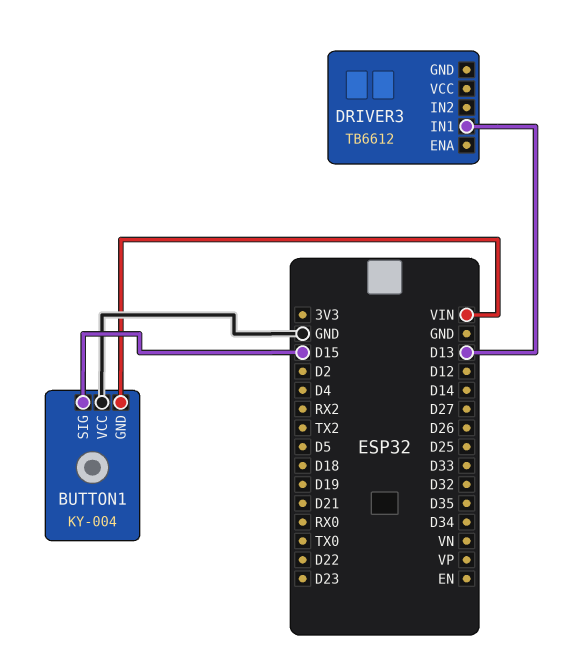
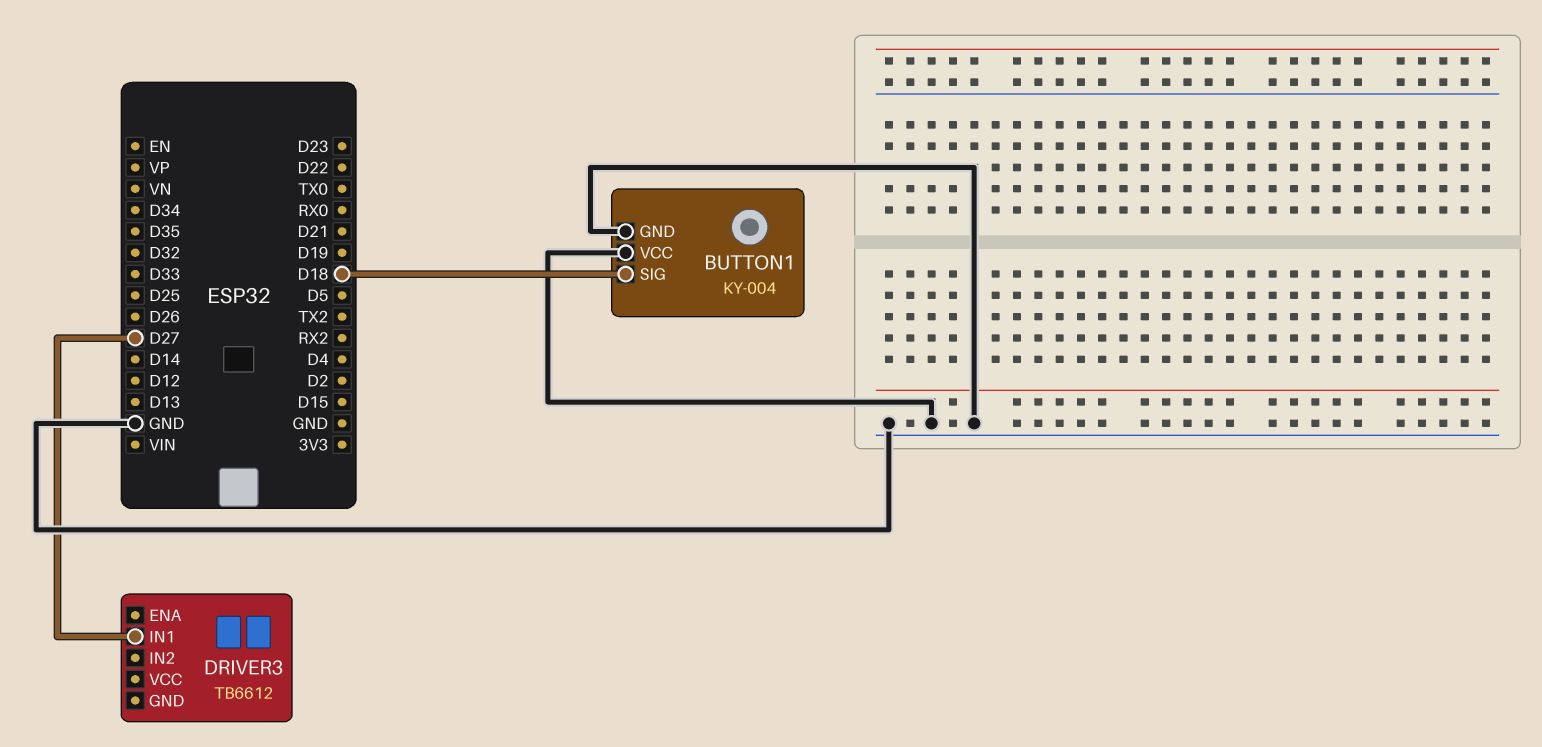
BUTTON1 pin GND: VIN -> GND
BUTTON1 pin SIG: D15 -> D18
DRIVER3 pin IN1: D13 -> D27

